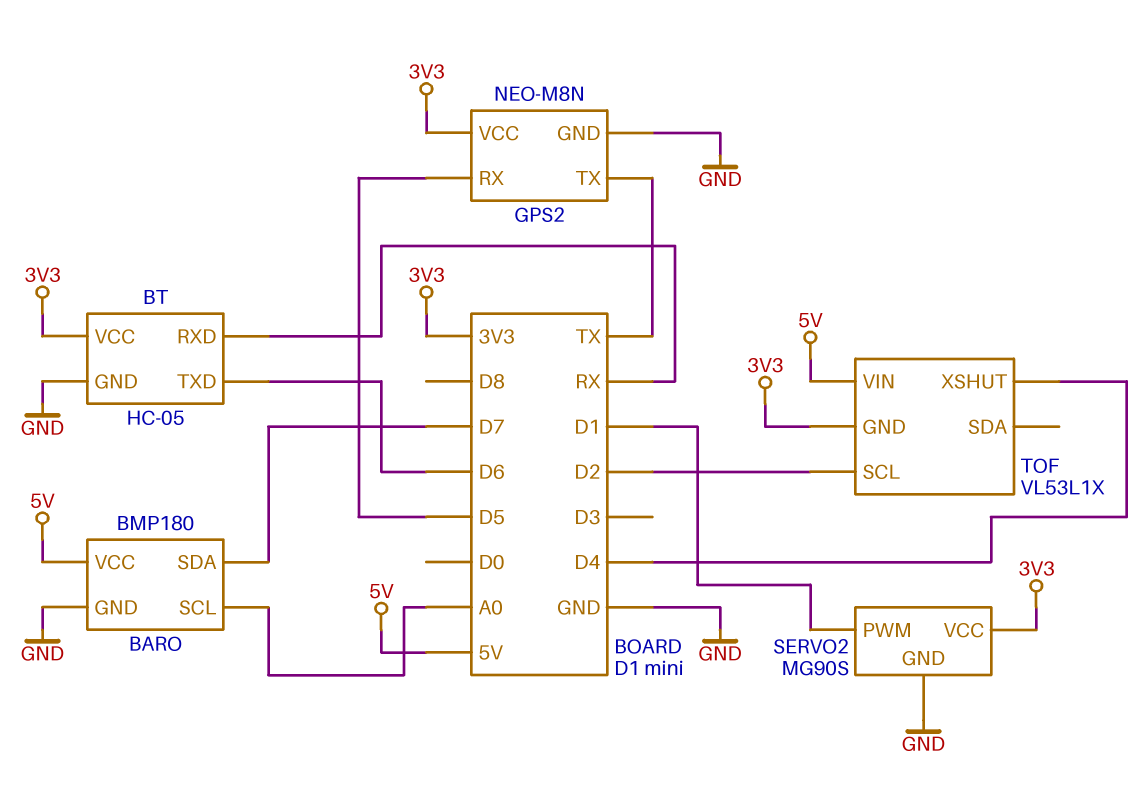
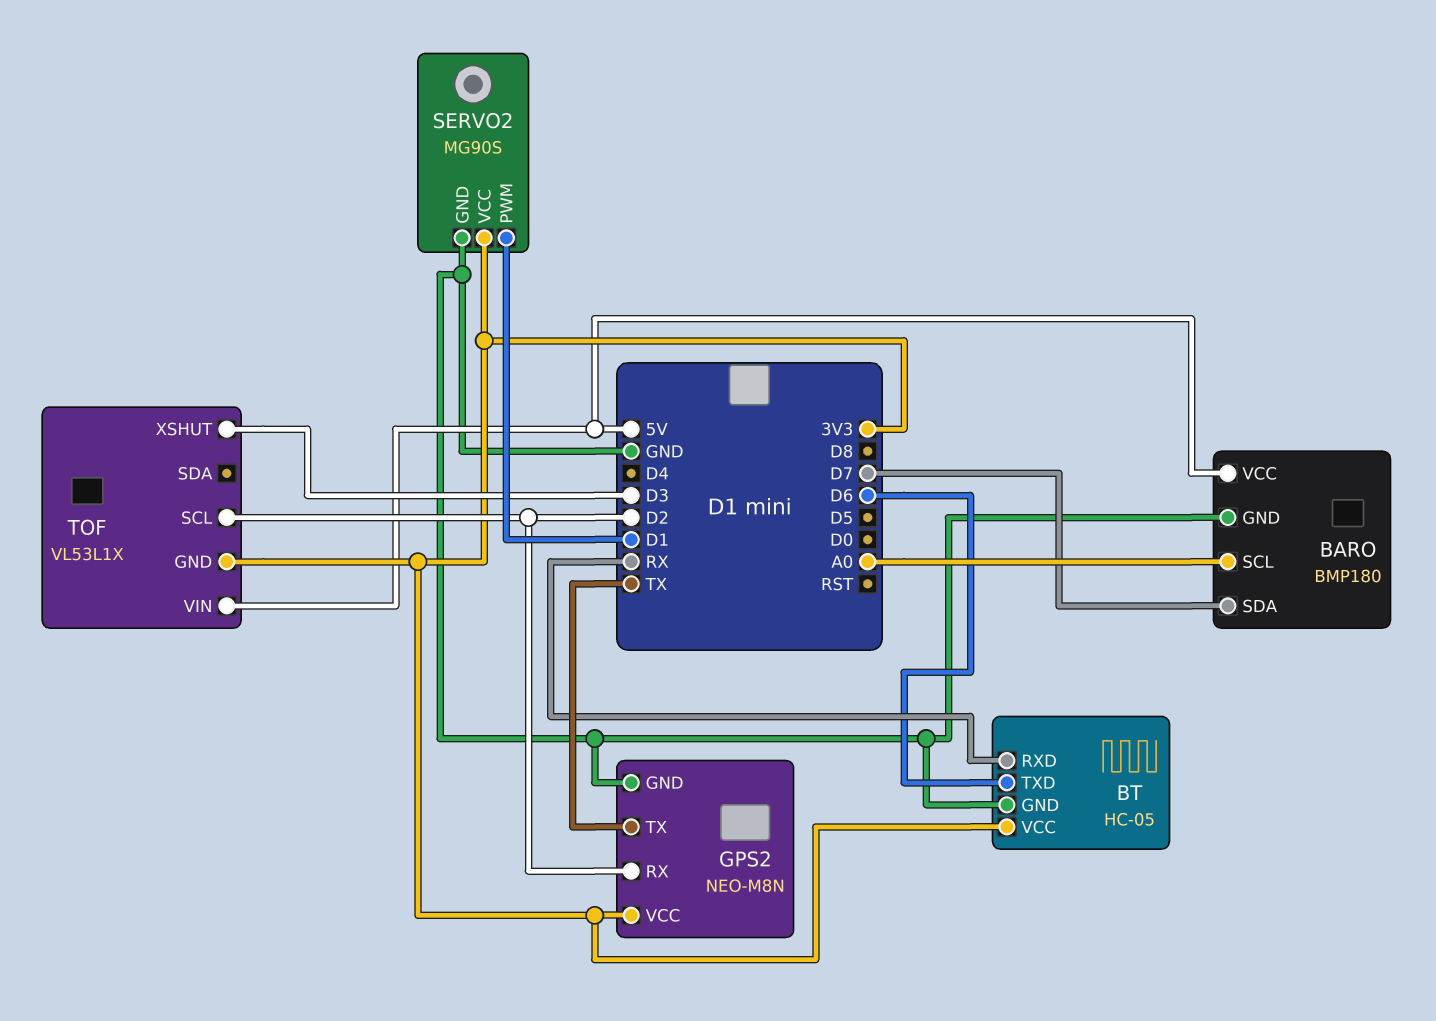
GPS2 pin RX: D5 -> D2
TOF pin XSHUT: D4 -> D3

